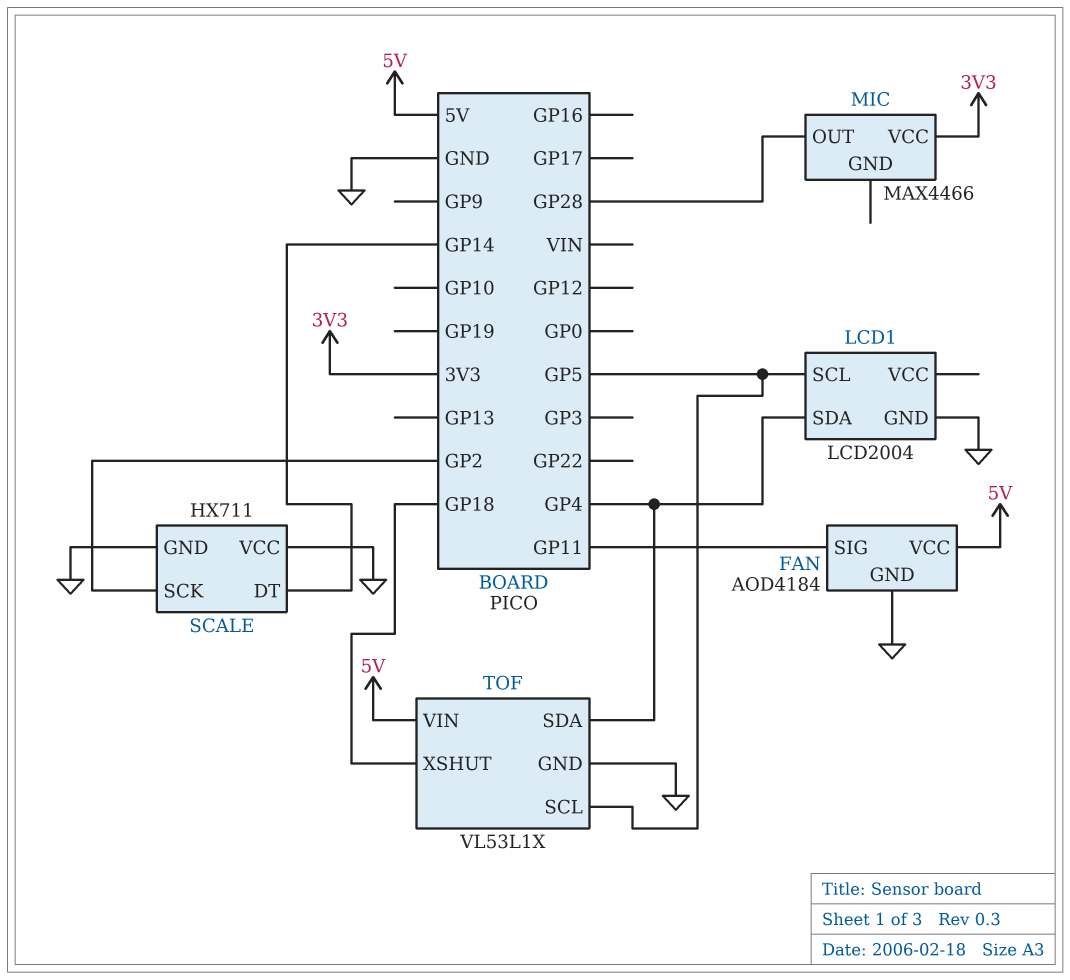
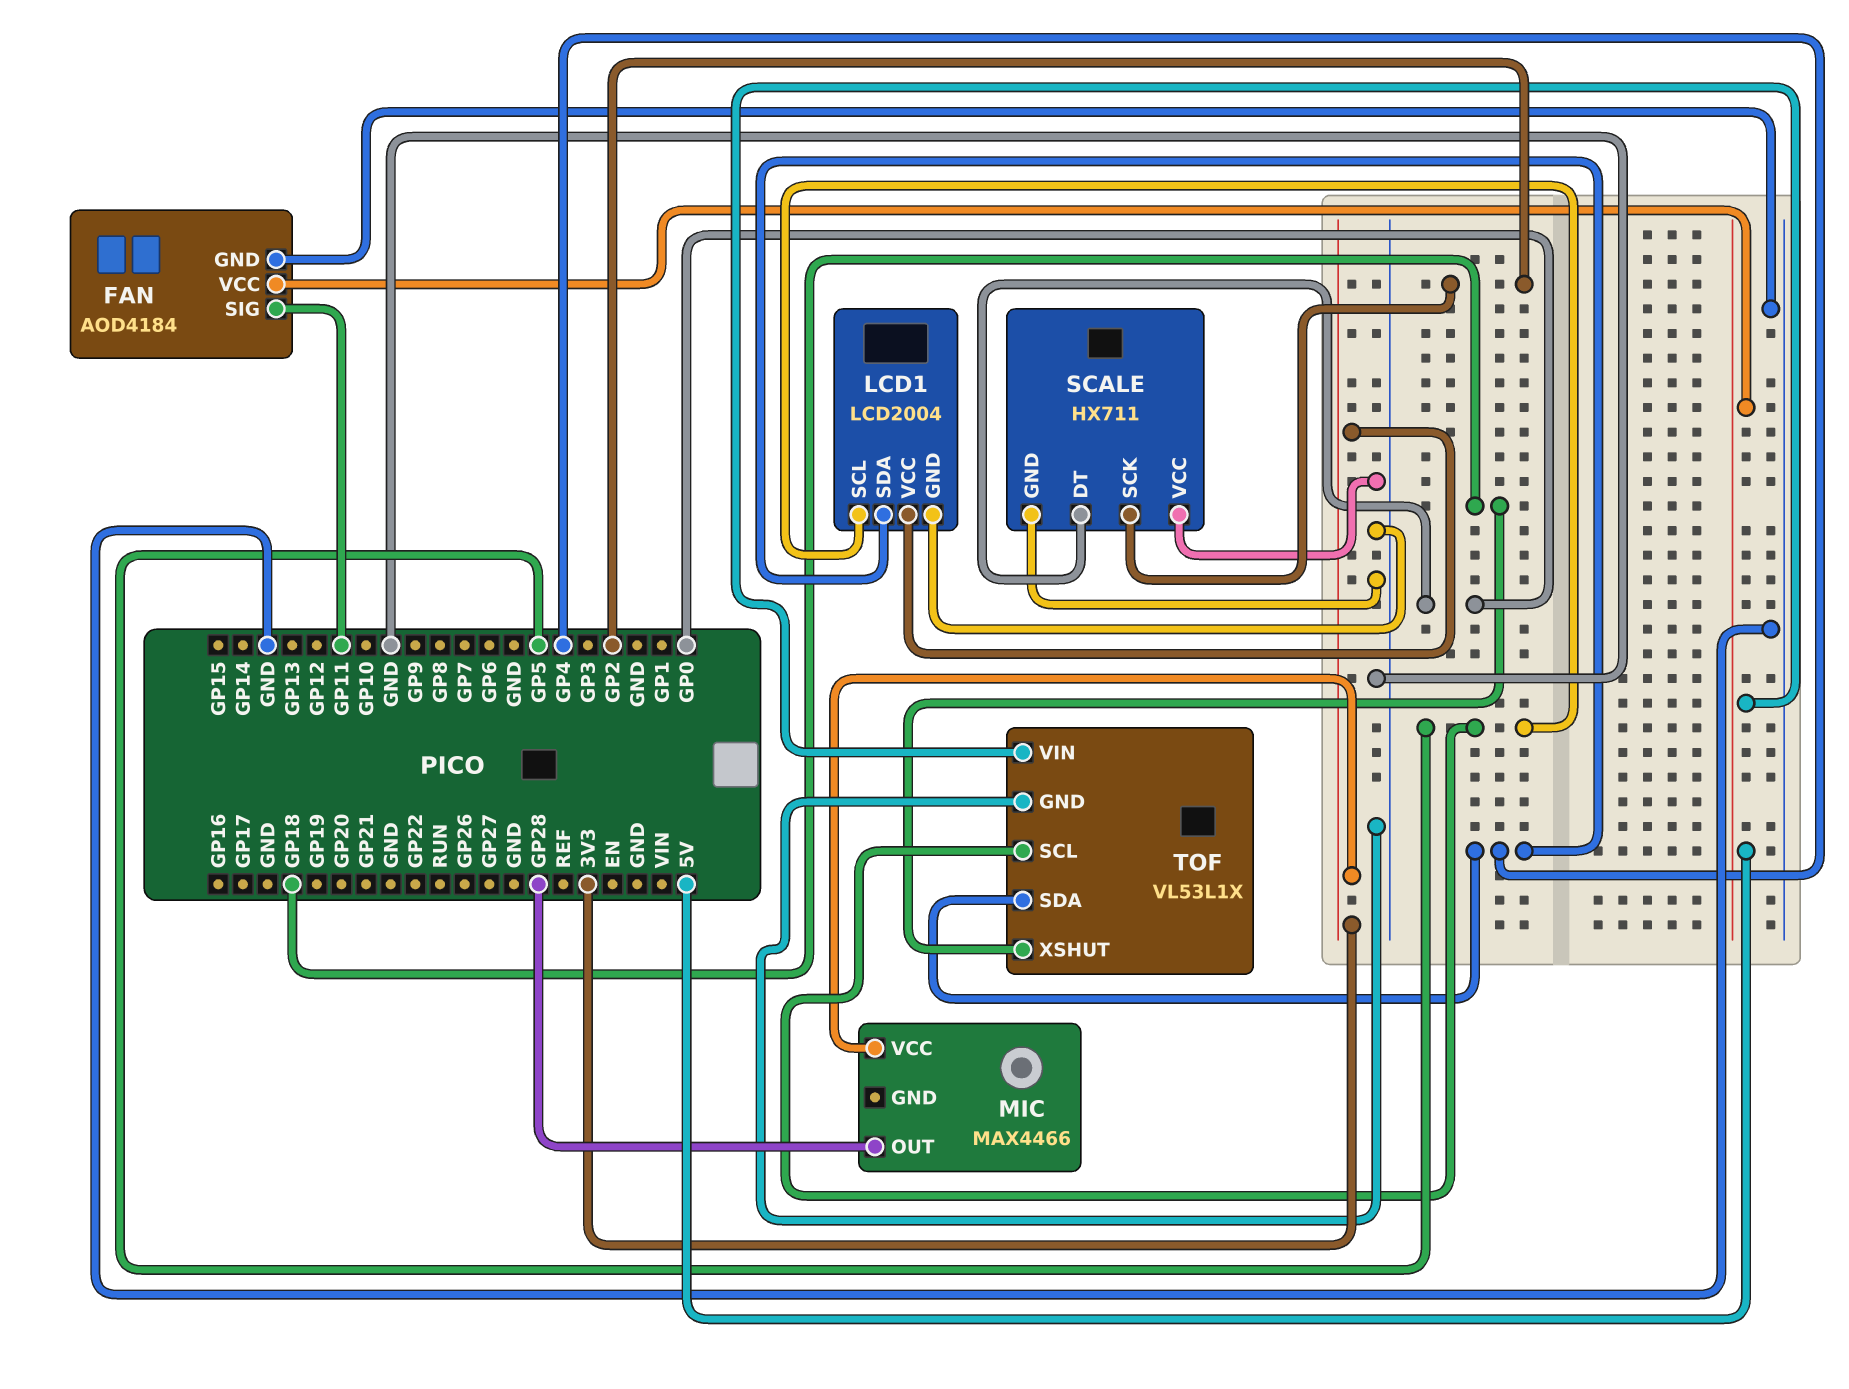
LCD1 pin VCC: none -> 3V3
SCALE pin DT: GP14 -> GP0

